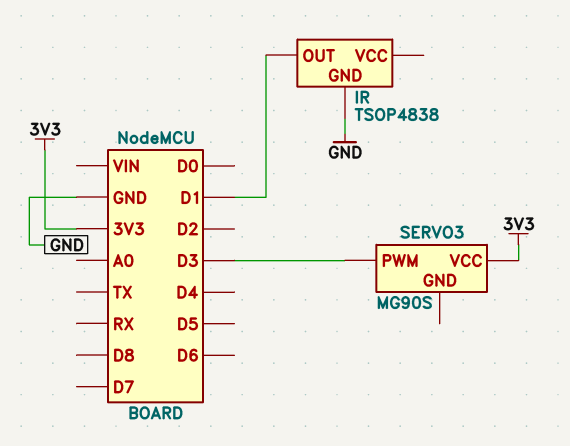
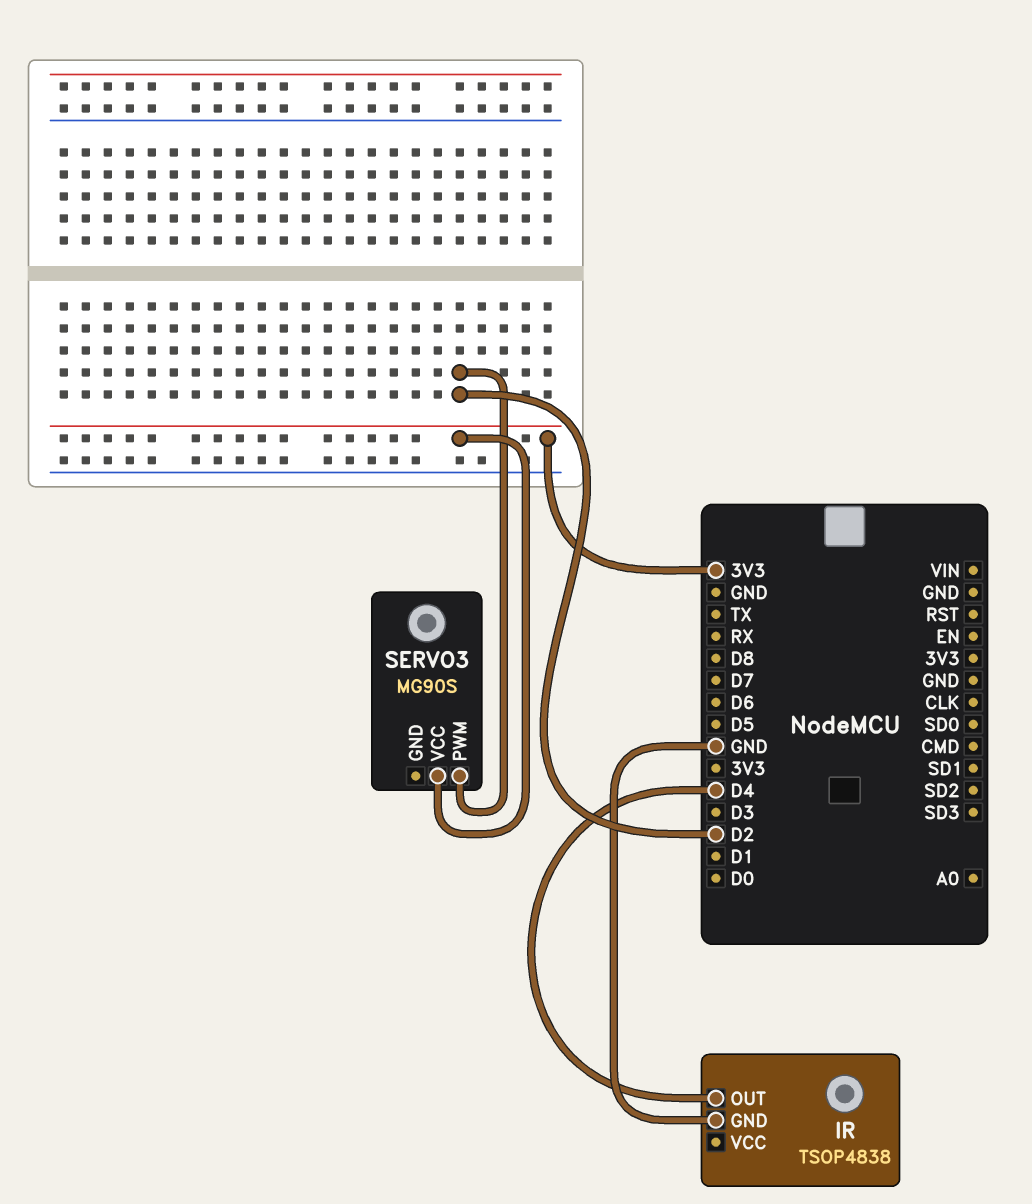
IR pin OUT: D1 -> D4
SERVO3 pin PWM: D3 -> D2

